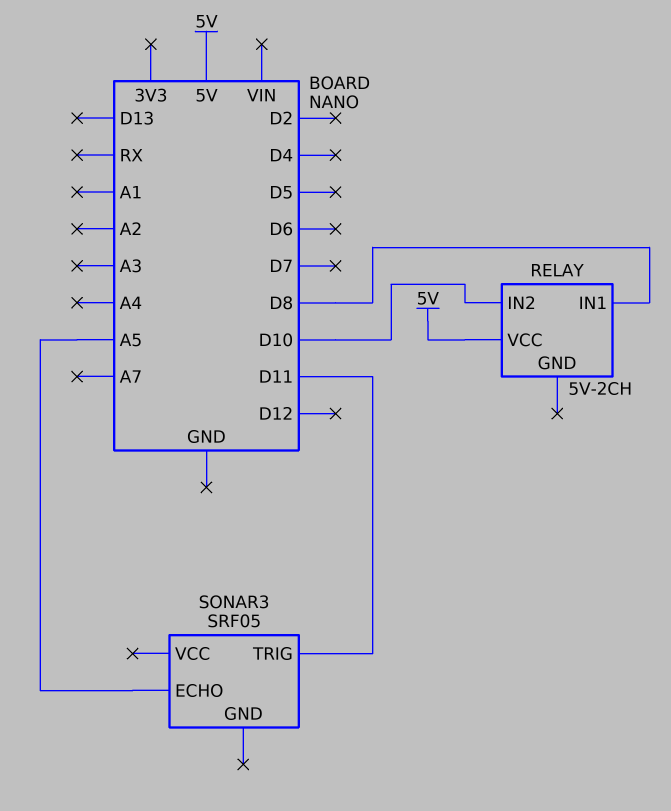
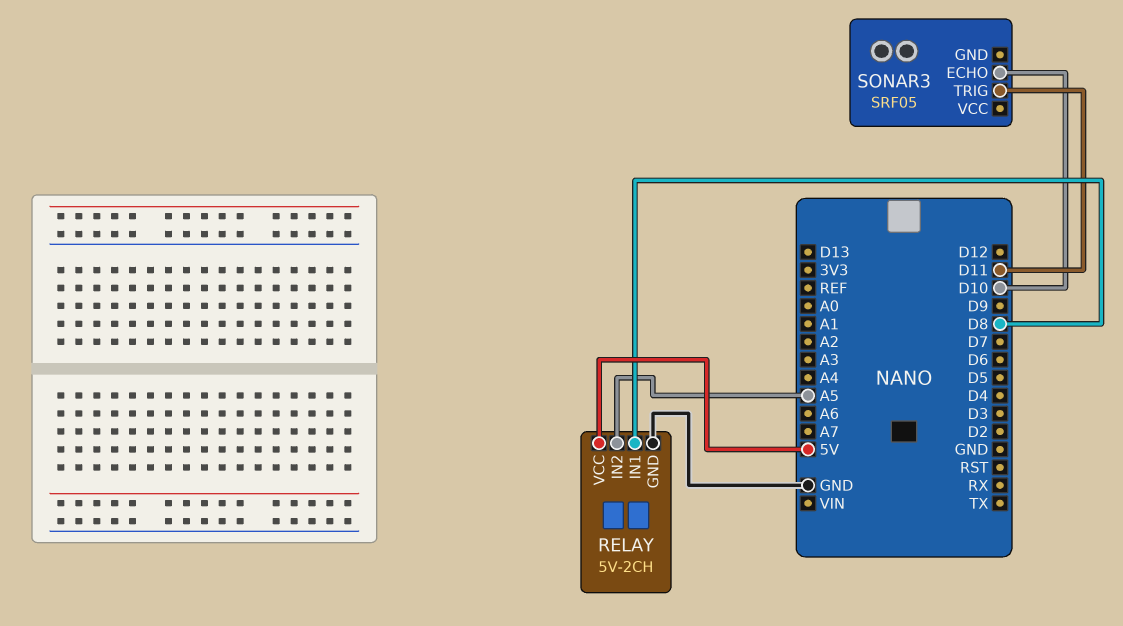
RELAY pin GND: none -> GND
RELAY pin IN2: D10 -> A5
SONAR3 pin ECHO: A5 -> D10

